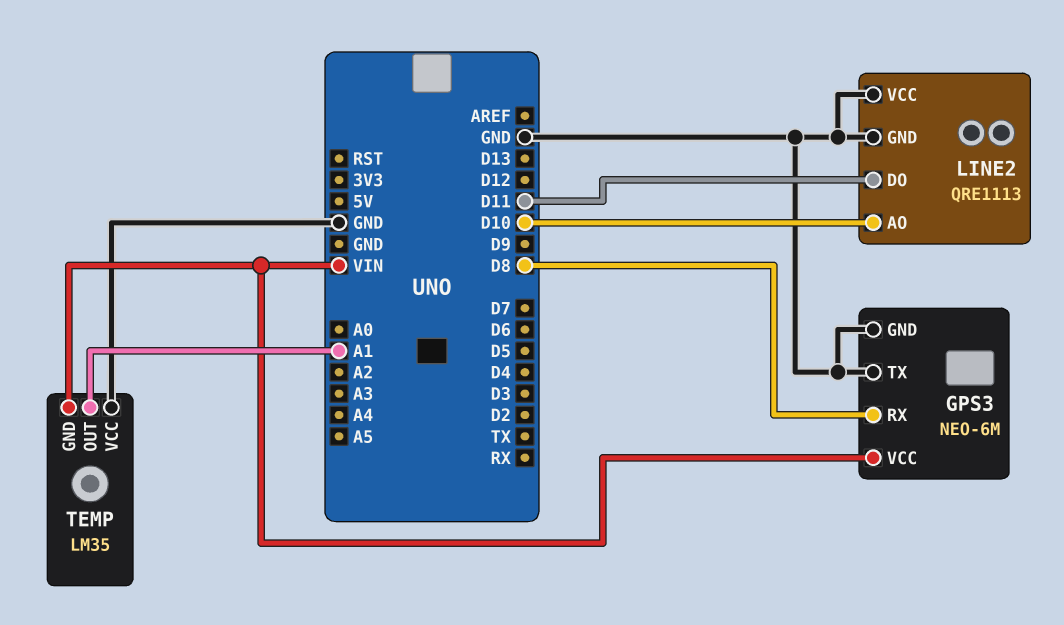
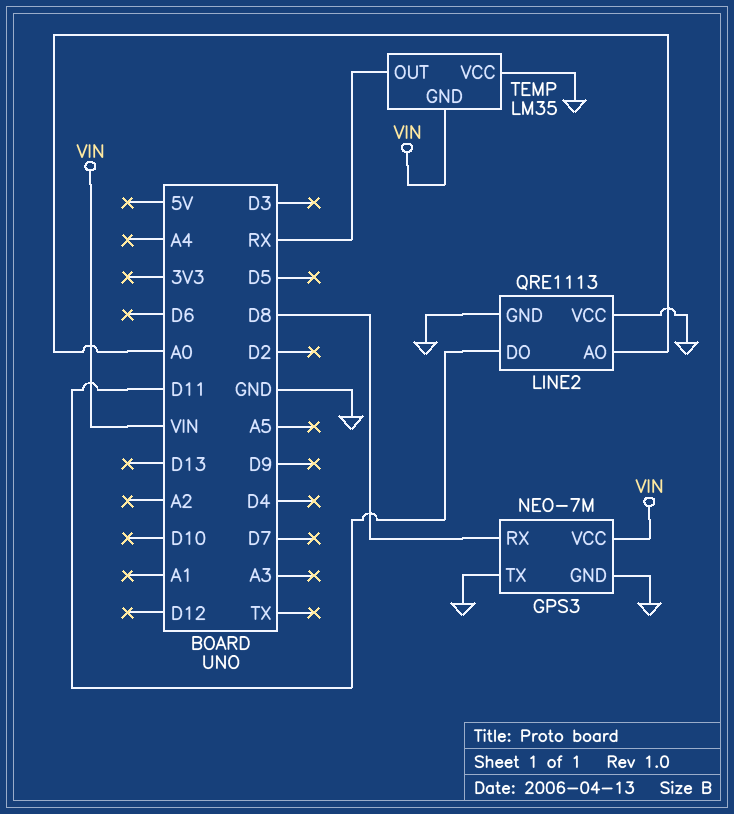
GPS3: NEO-6M -> NEO-7M
LINE2 pin AO: D10 -> A0
TEMP pin OUT: A1 -> RX

